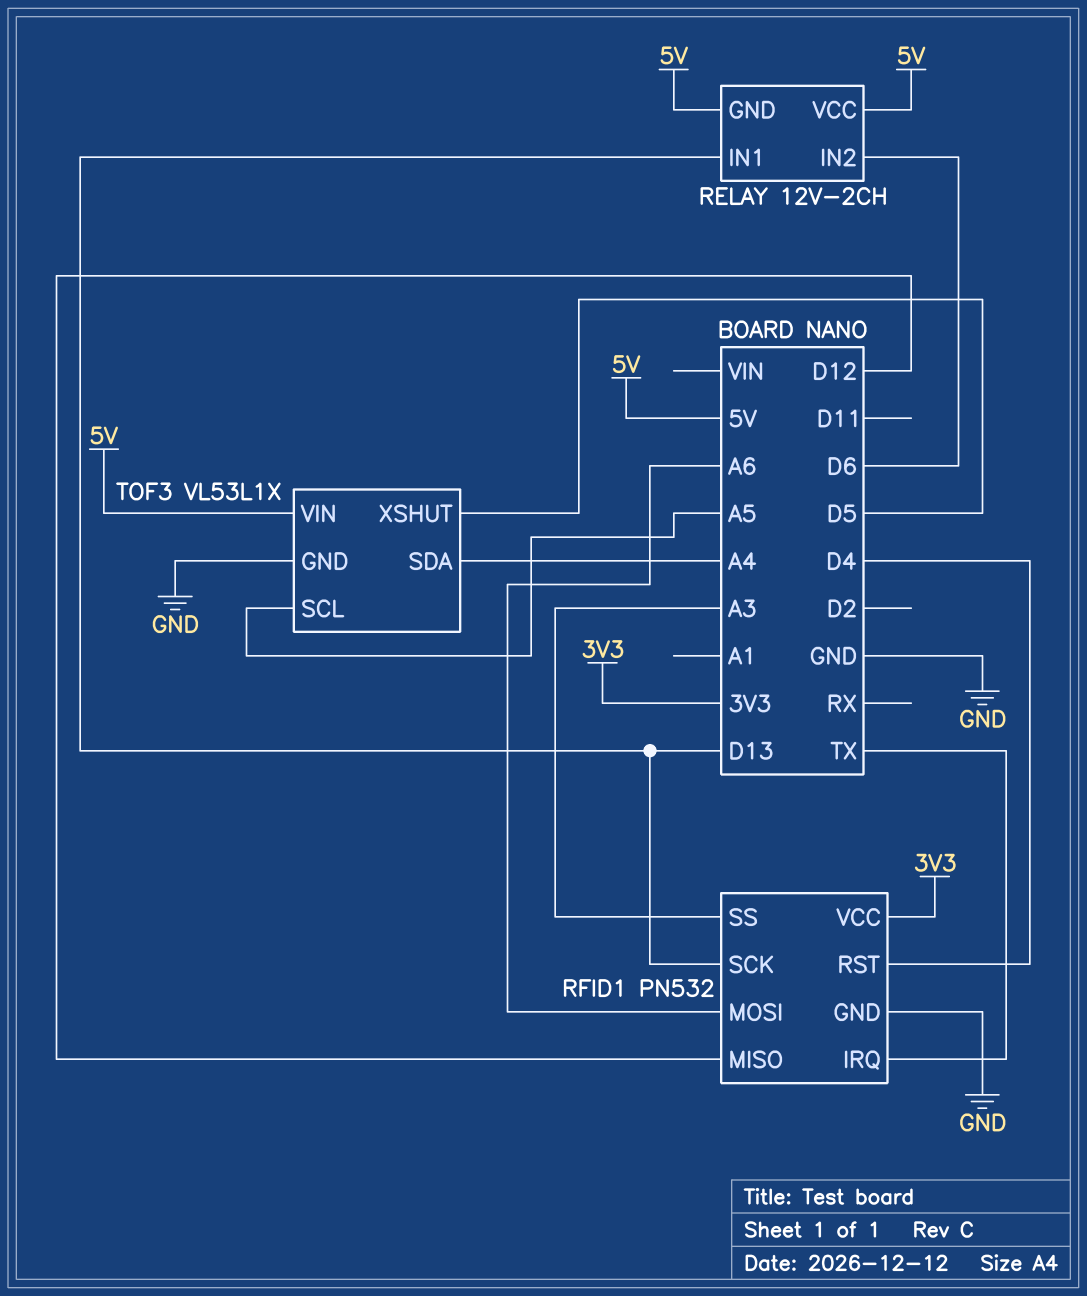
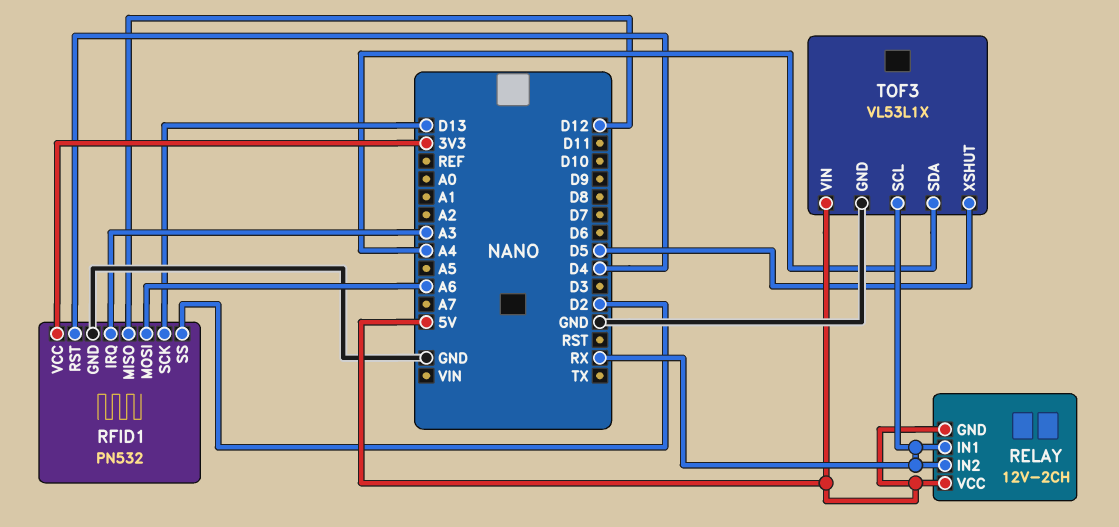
RELAY pin IN1: D13 -> RX
RELAY pin IN2: D6 -> RX
RFID1 pin IRQ: TX -> A3
RFID1 pin SS: A3 -> D2
TOF3 pin SCL: A5 -> RX

